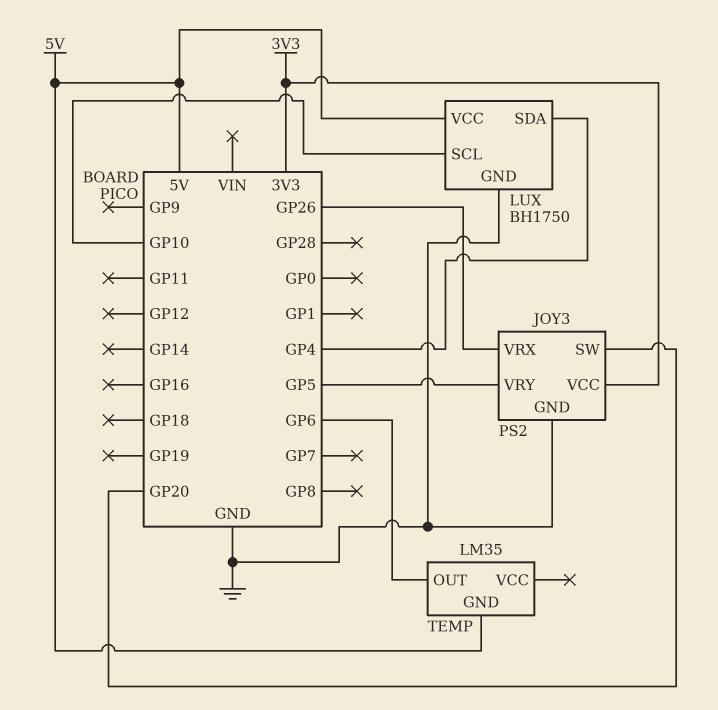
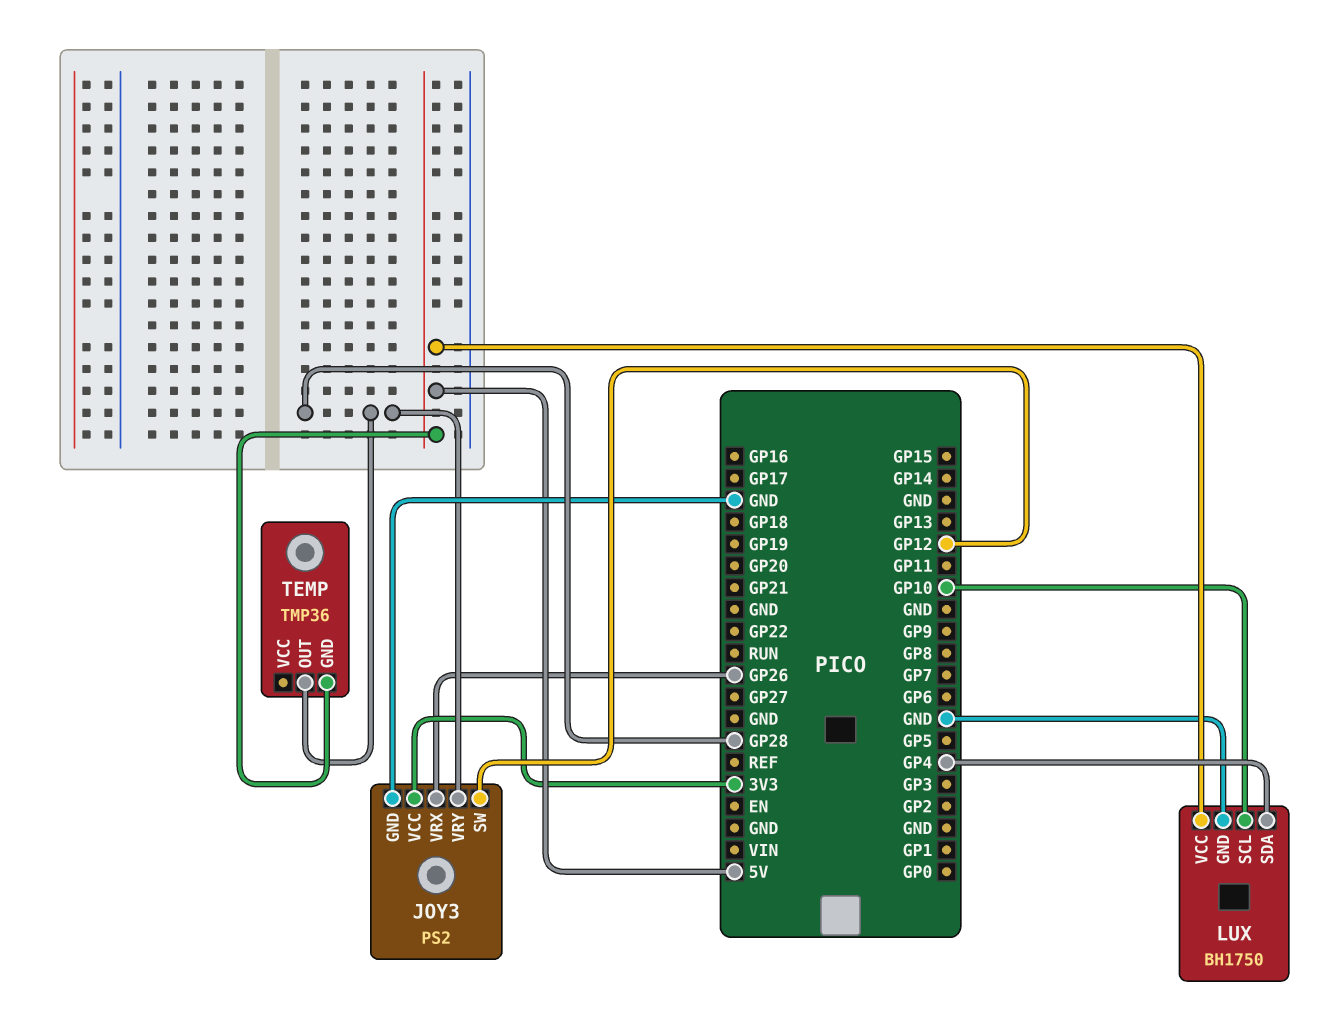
JOY3 pin SW: GP20 -> GP12
JOY3 pin VRY: GP5 -> GP28
TEMP: LM35 -> TMP36
TEMP pin OUT: GP6 -> GP28

